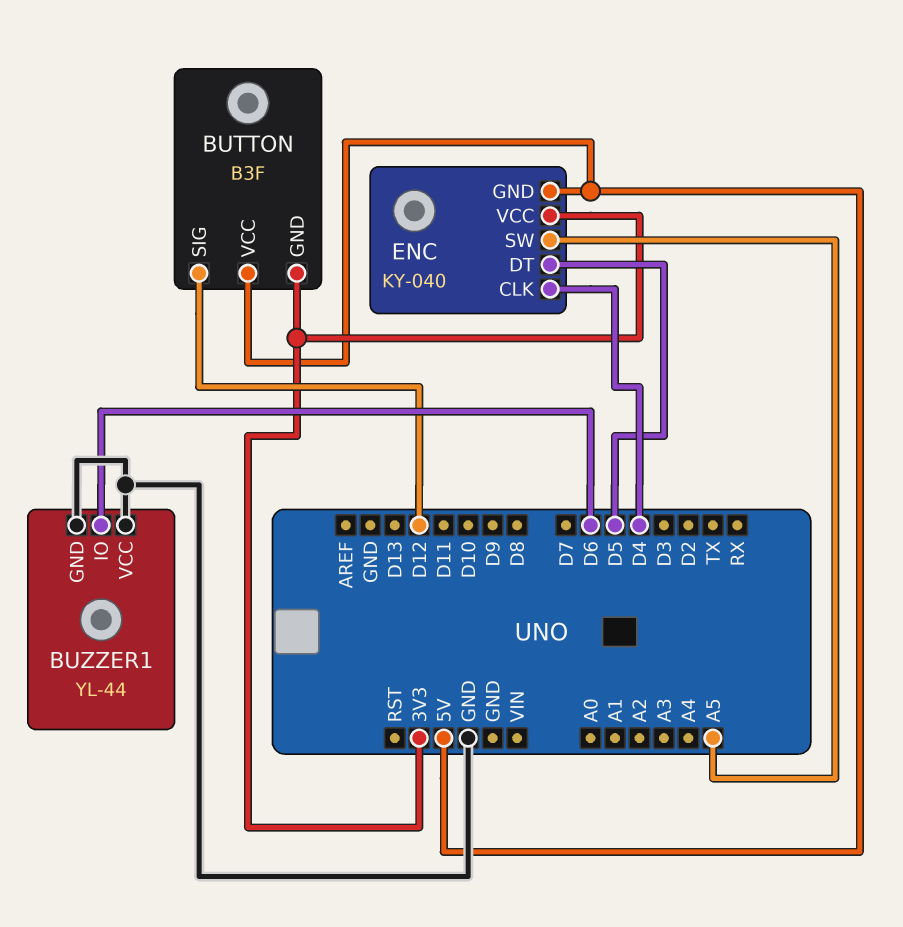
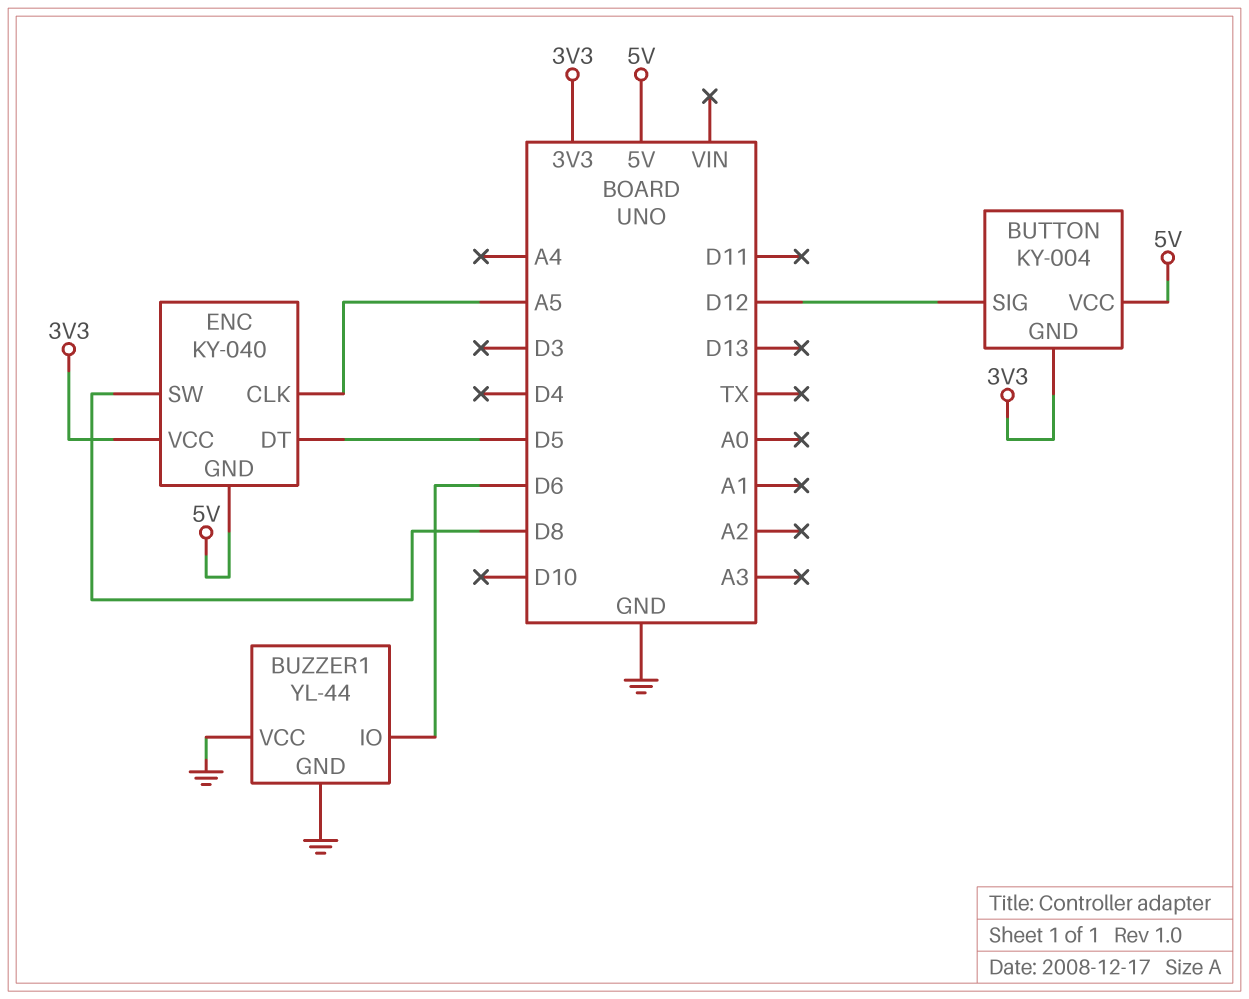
BUTTON: B3F -> KY-004
ENC pin CLK: D4 -> A5
ENC pin SW: A5 -> D8

